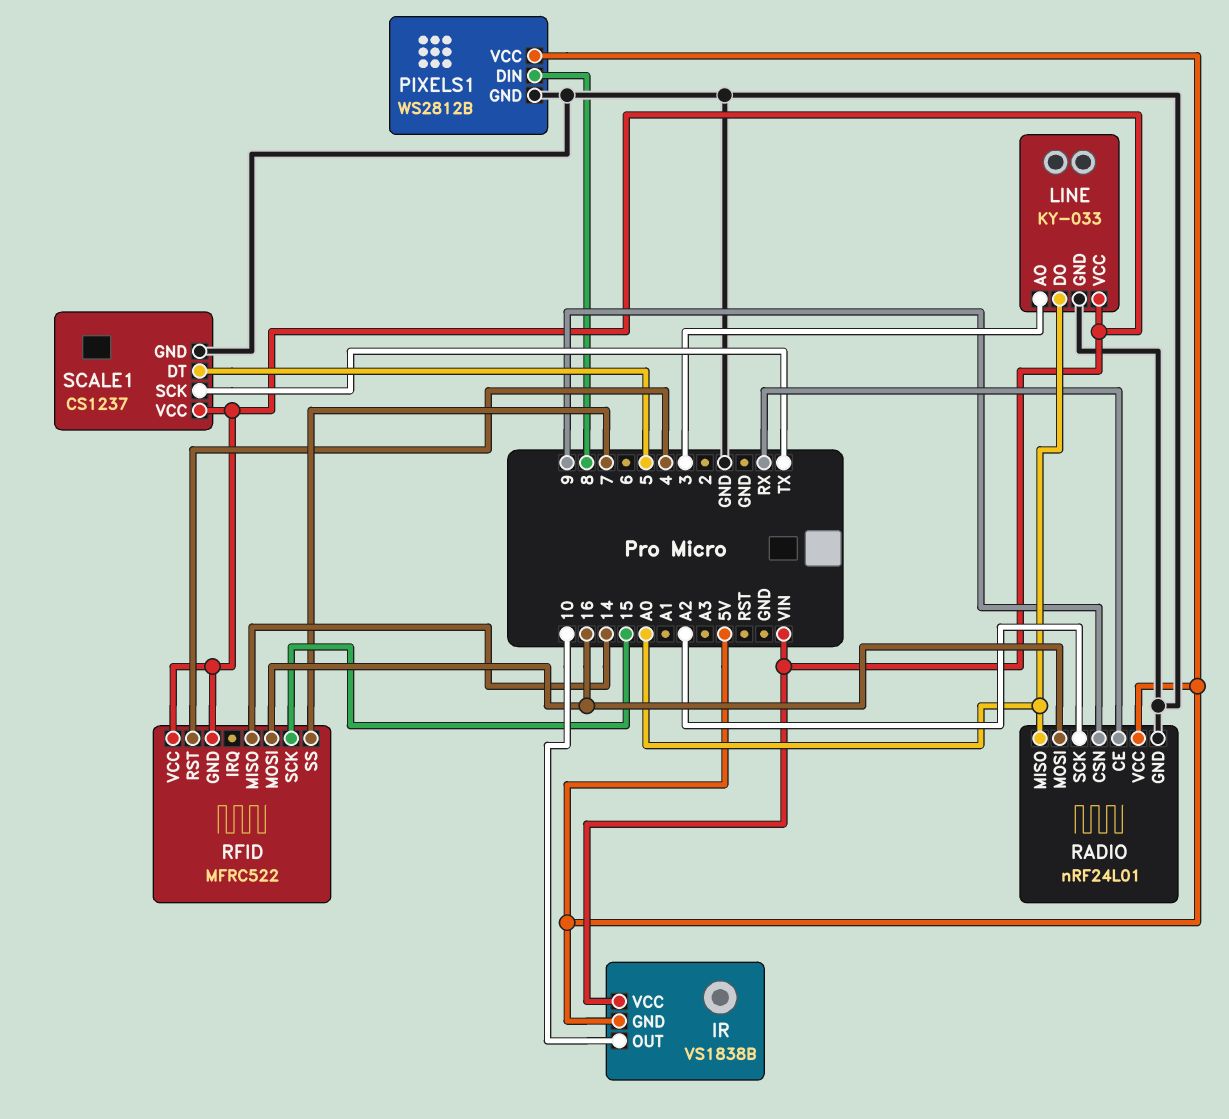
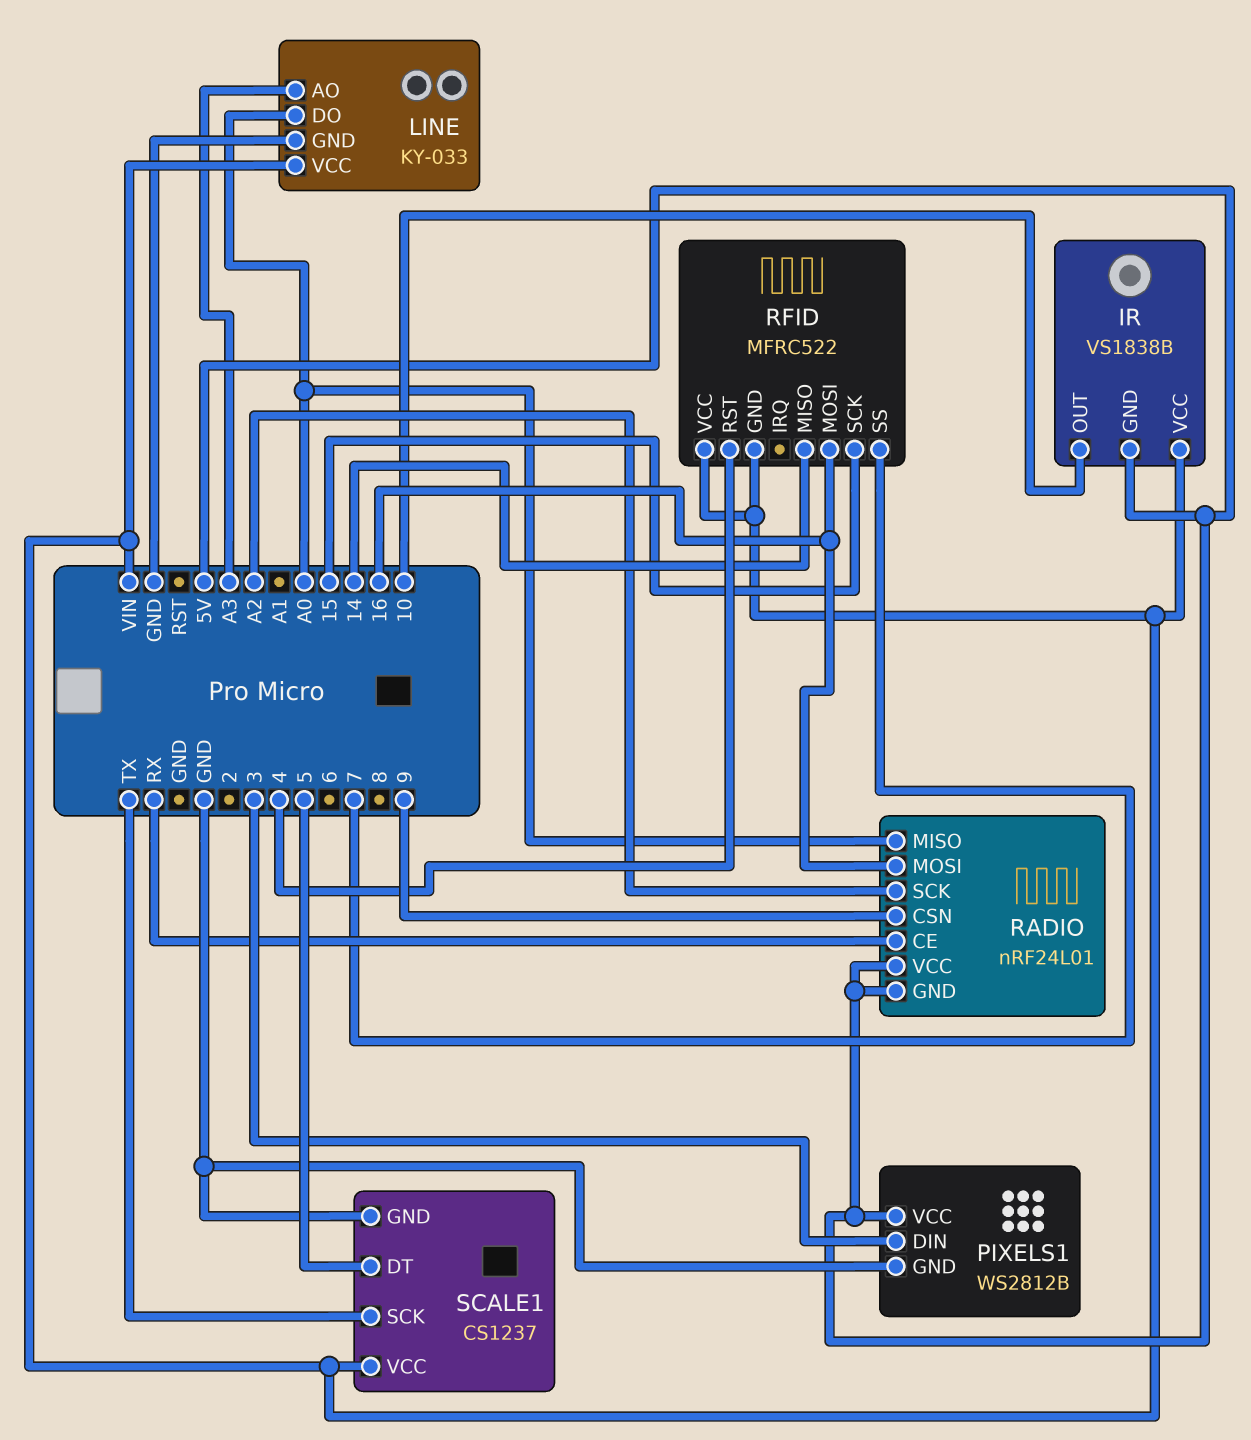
LINE pin AO: 3 -> A3
PIXELS1 pin DIN: 8 -> 3
RADIO pin GND: GND -> 5V

